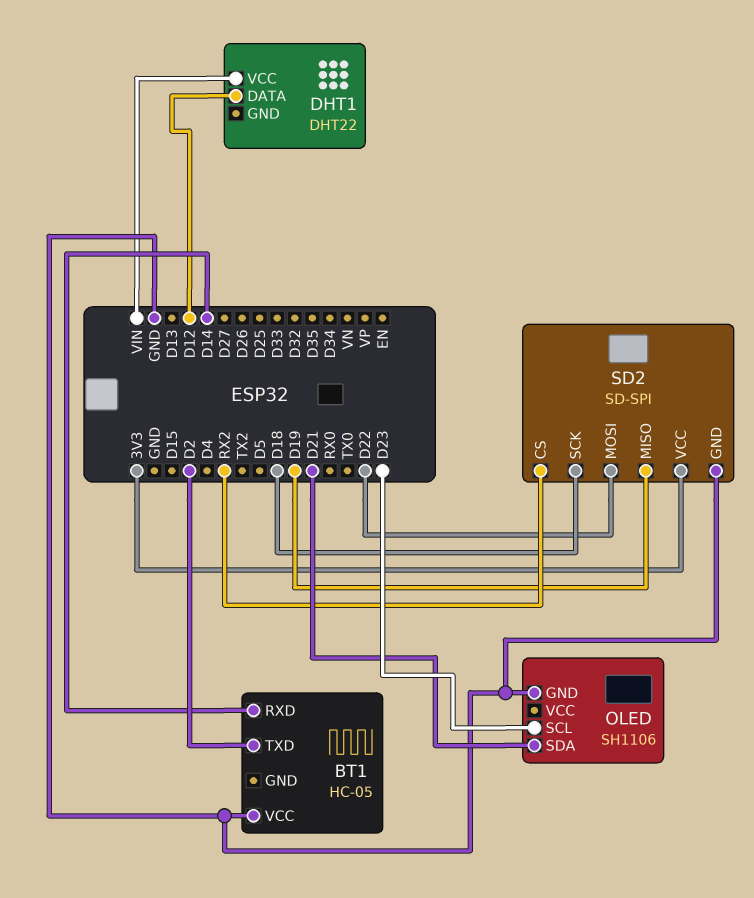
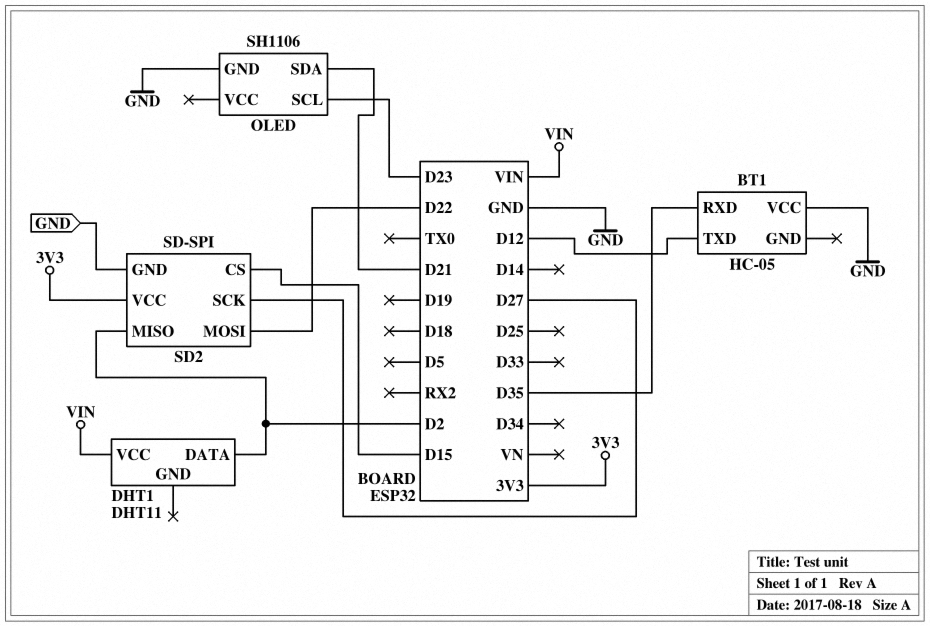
BT1 pin RXD: D14 -> D35
BT1 pin TXD: D2 -> D12
DHT1: DHT22 -> DHT11
DHT1 pin DATA: D12 -> D2
SD2 pin CS: RX2 -> D15
SD2 pin MISO: D19 -> D2
SD2 pin SCK: D18 -> D27

